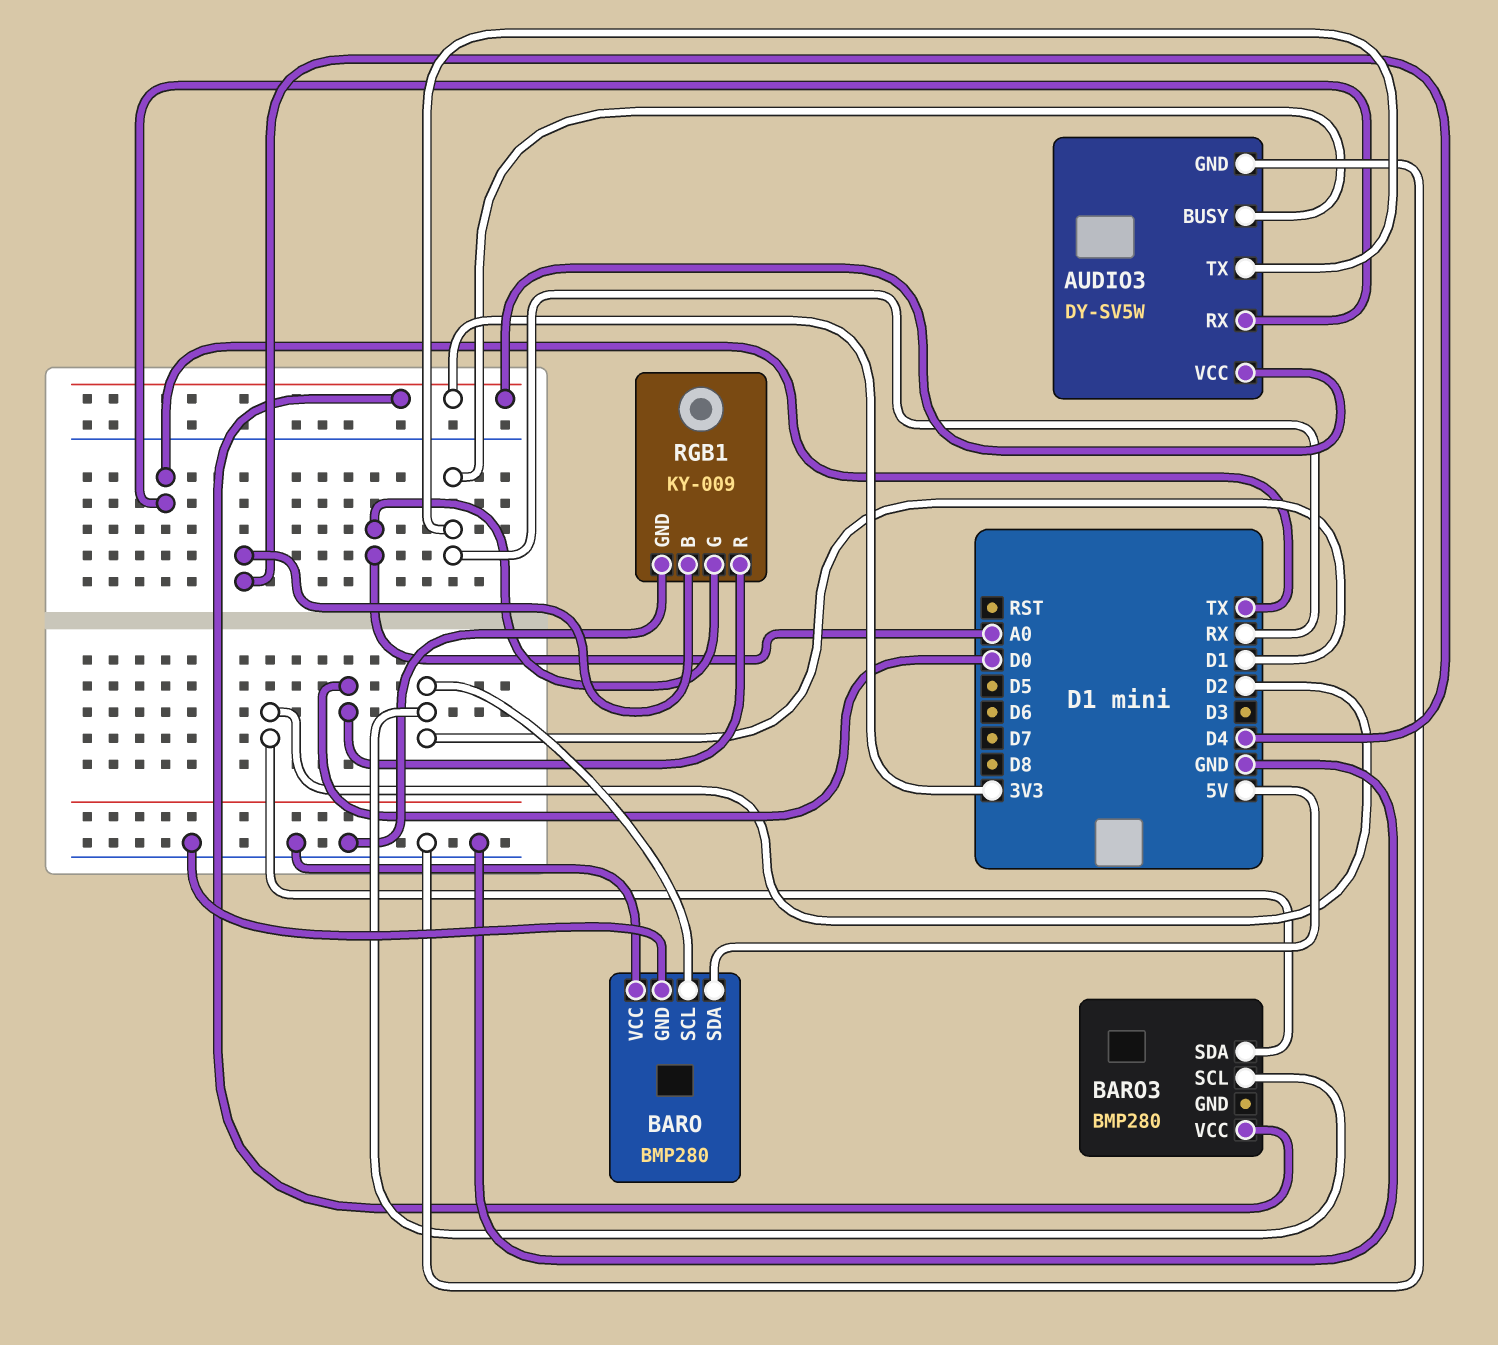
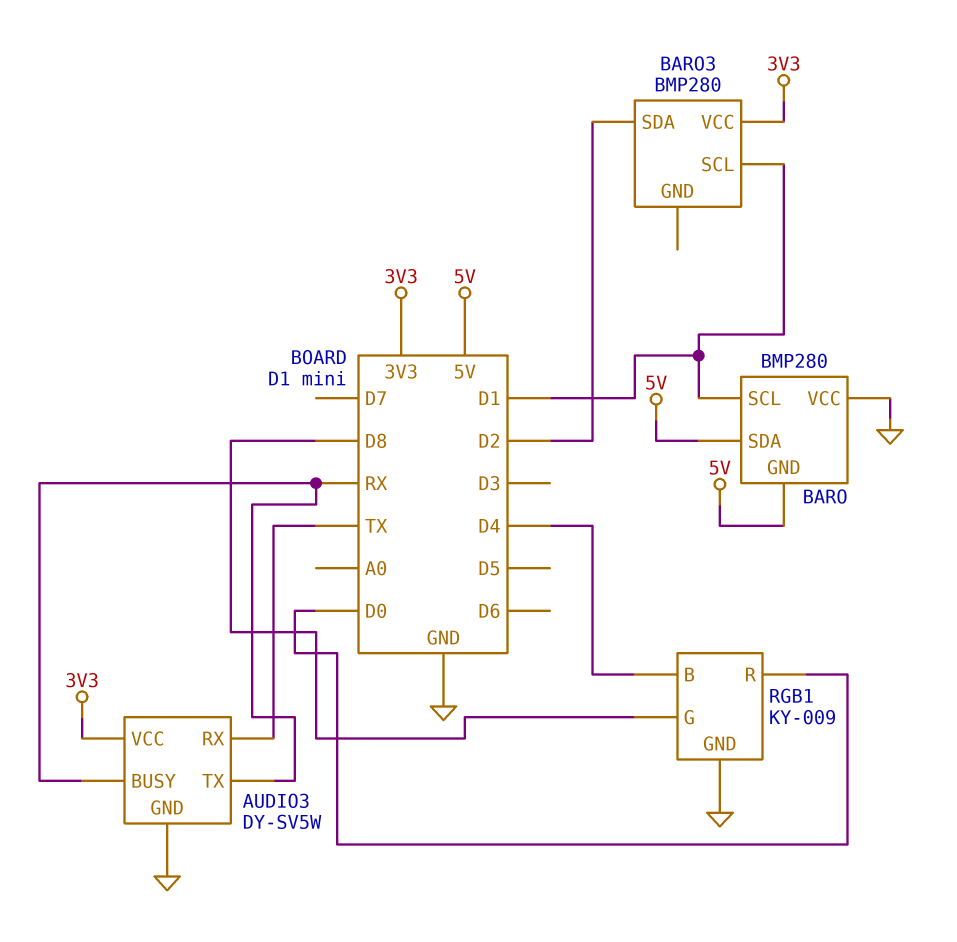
BARO pin GND: GND -> 5V
RGB1 pin G: A0 -> D8

